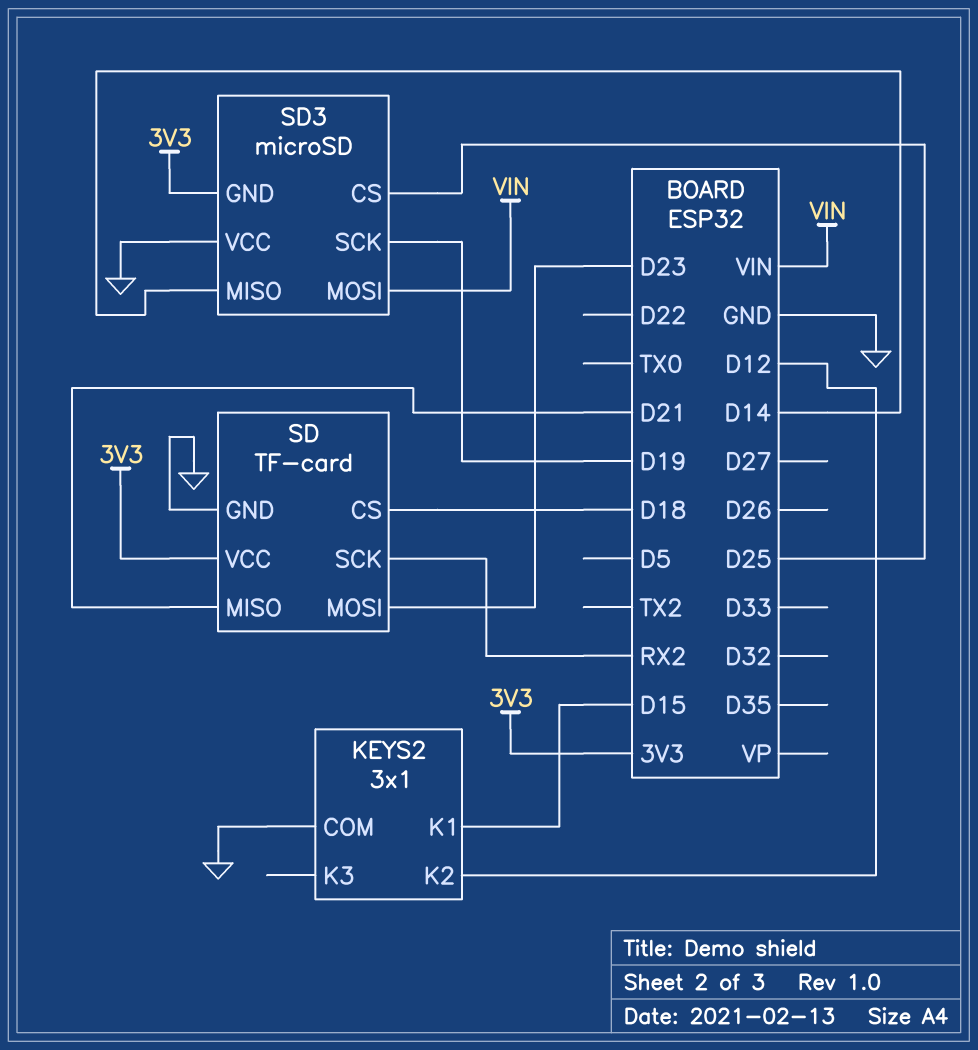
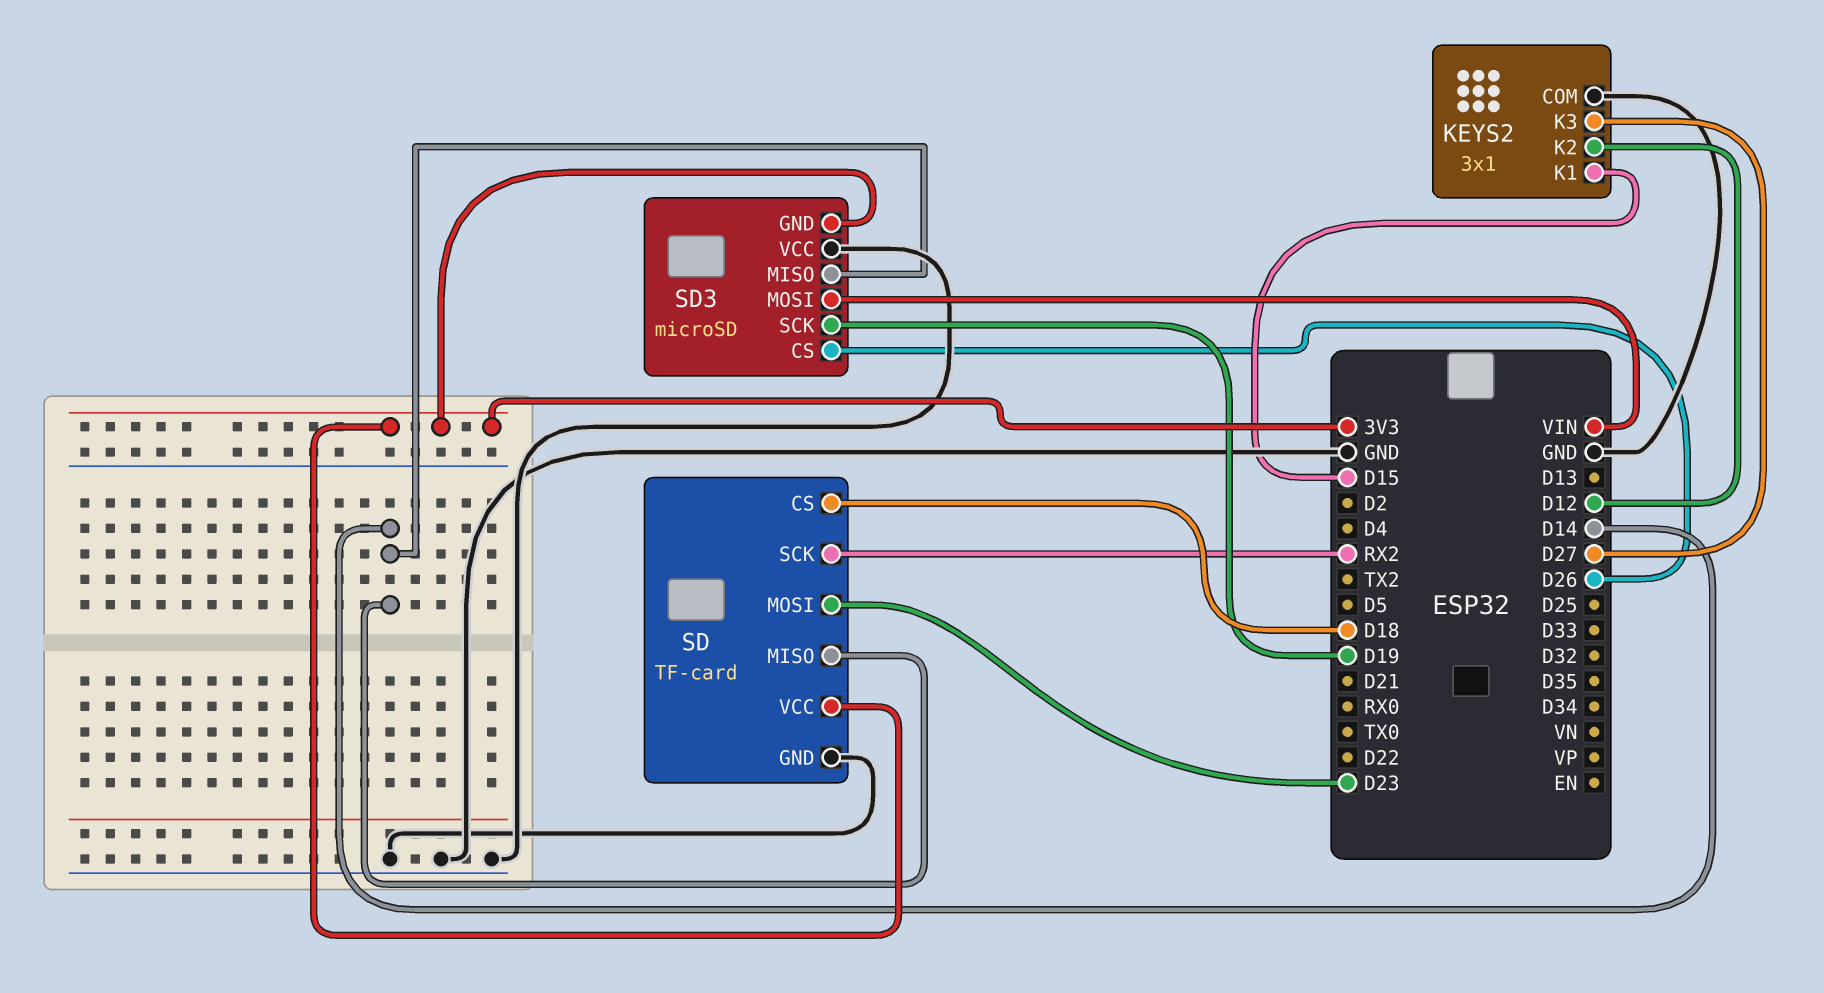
KEYS2 pin K3: none -> D27
SD pin MISO: D21 -> D14
SD3 pin CS: D25 -> D26

